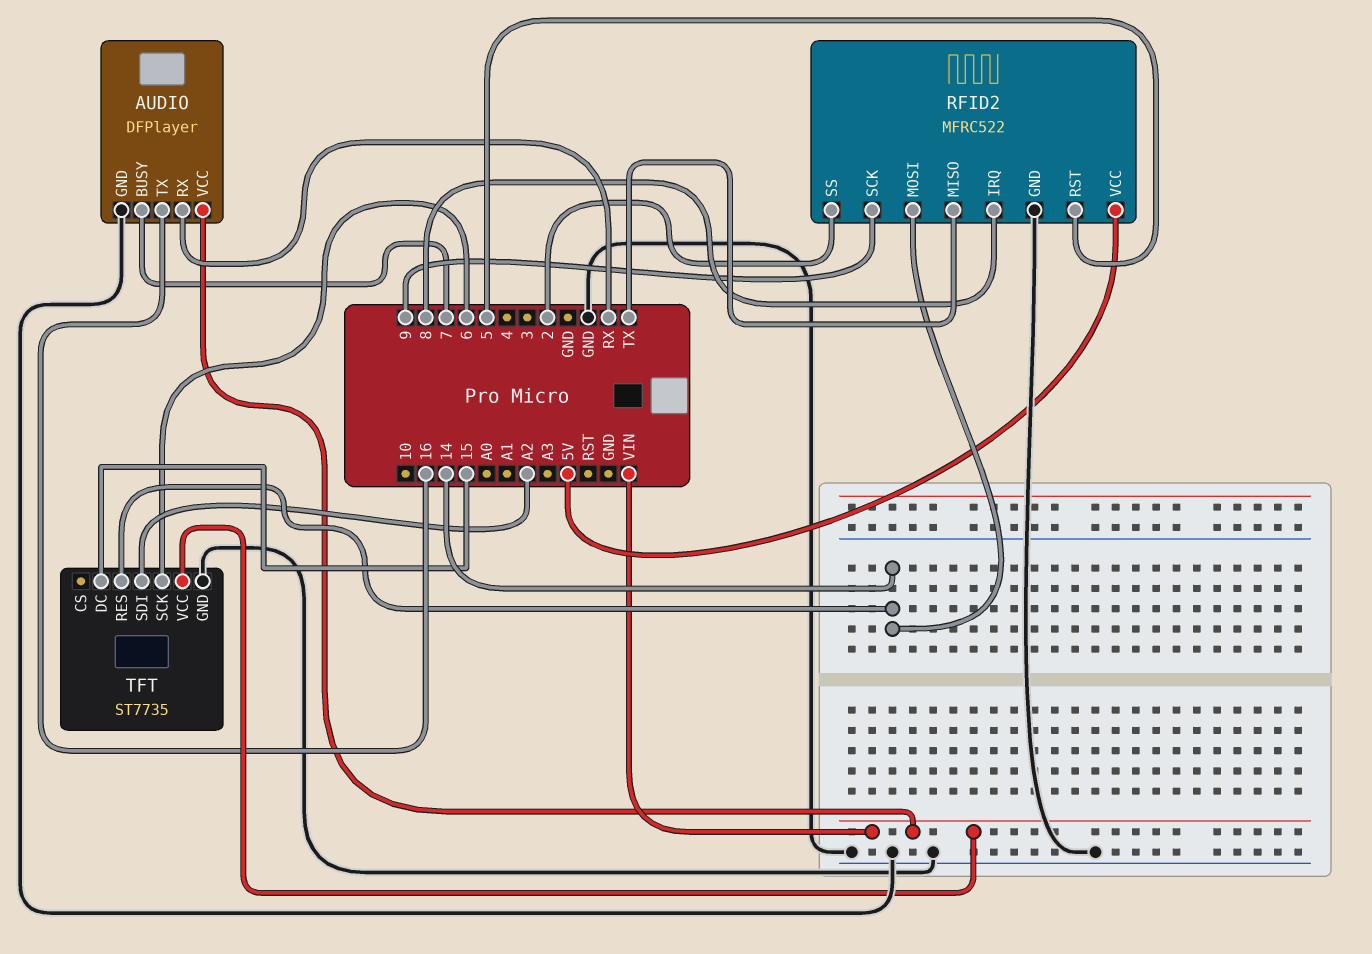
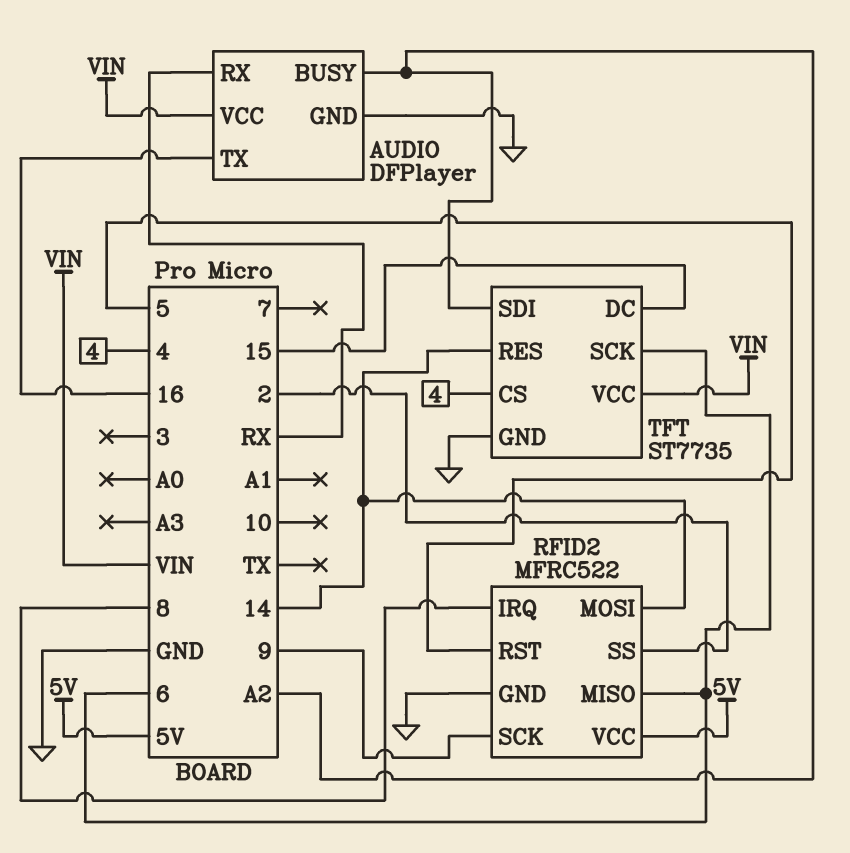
AUDIO pin BUSY: 7 -> A2
RFID2 pin MISO: TX -> 6
TFT pin CS: none -> 4

